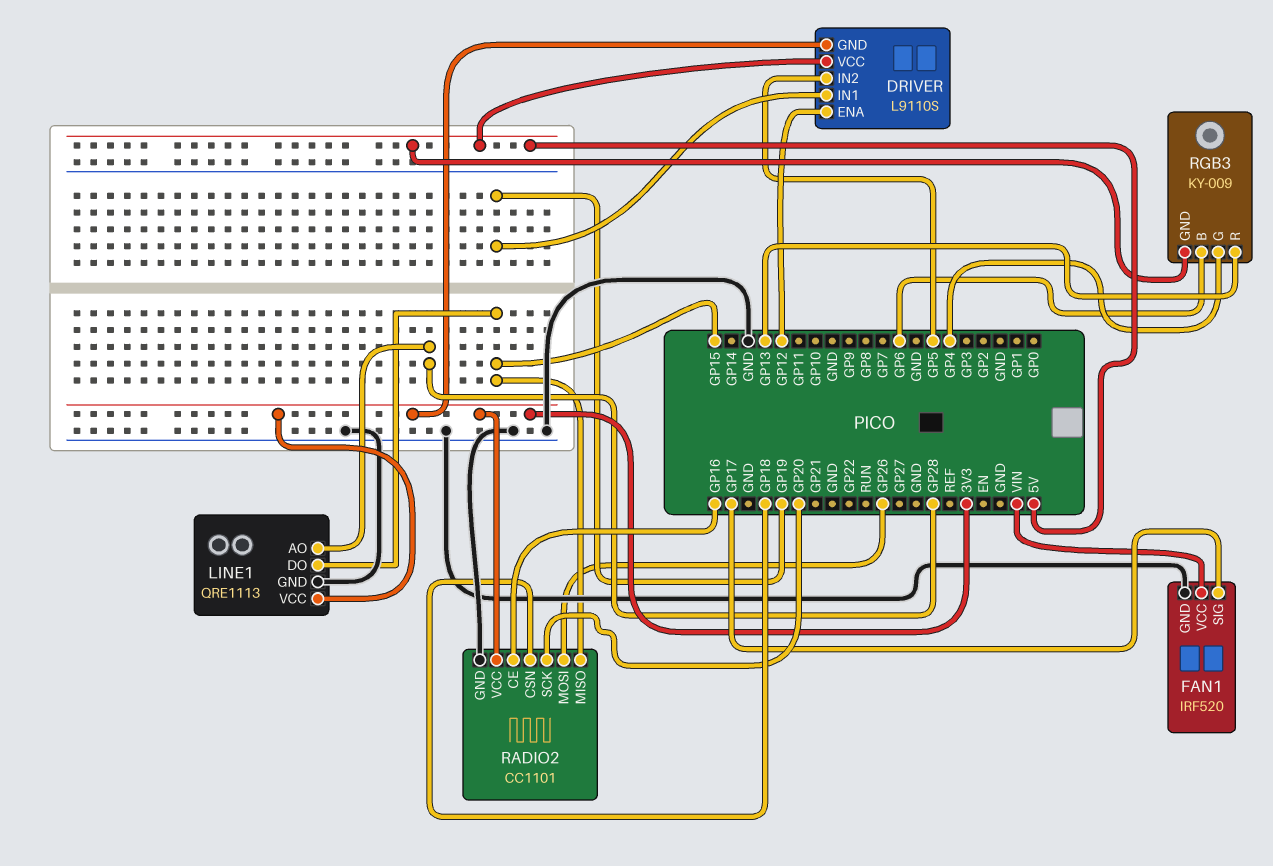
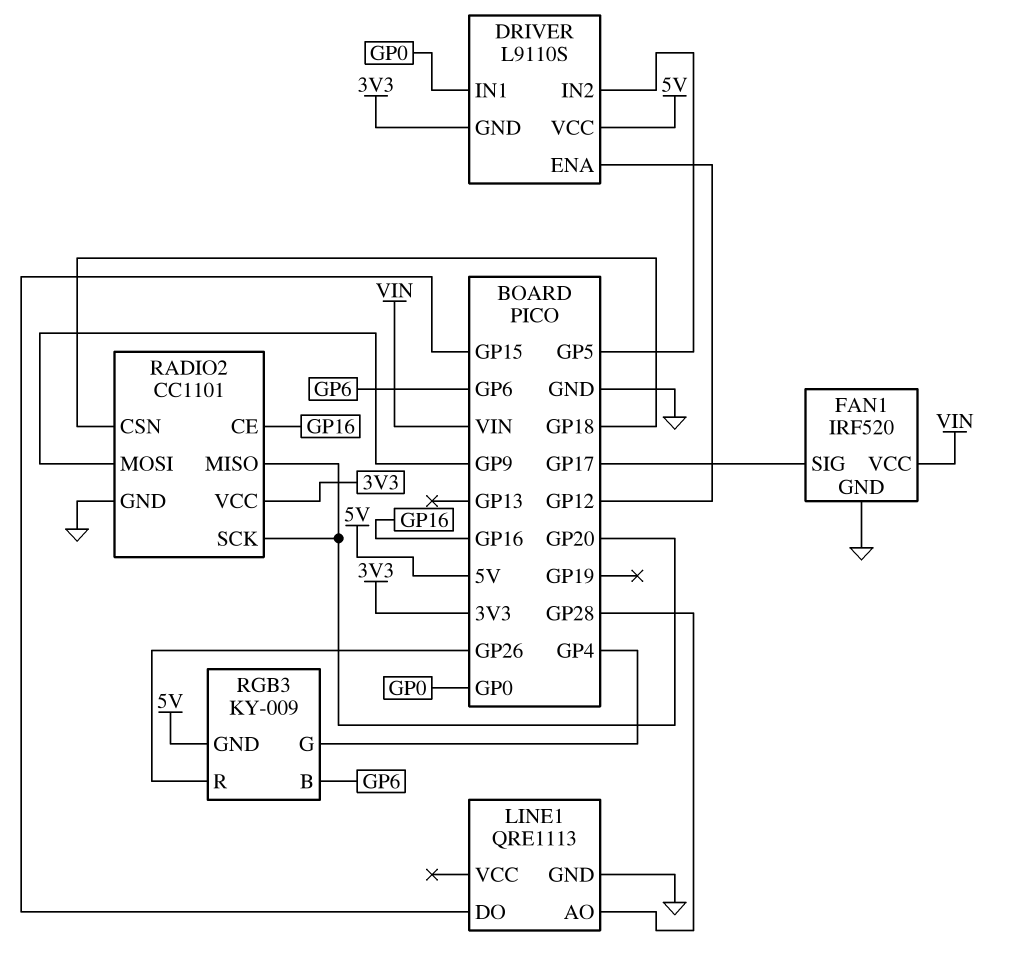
DRIVER pin IN1: GP19 -> GP0
LINE1 pin VCC: 3V3 -> none
RADIO2 pin MISO: GP15 -> GP20
RADIO2 pin MOSI: GP26 -> GP9
RGB3 pin R: GP13 -> GP26

